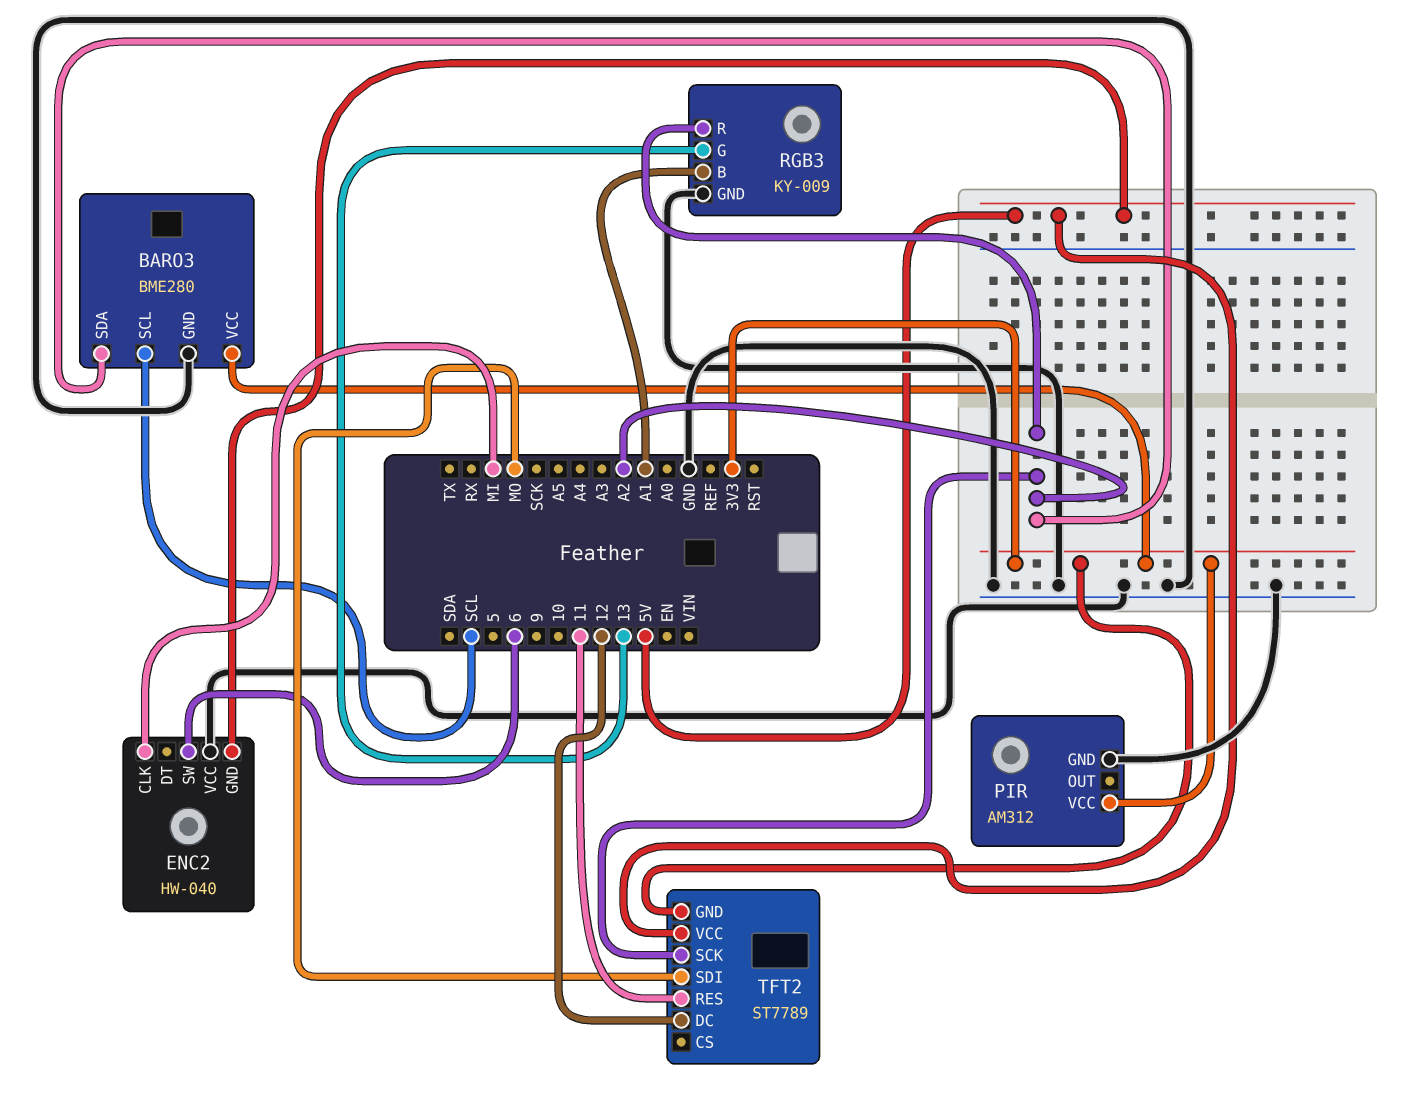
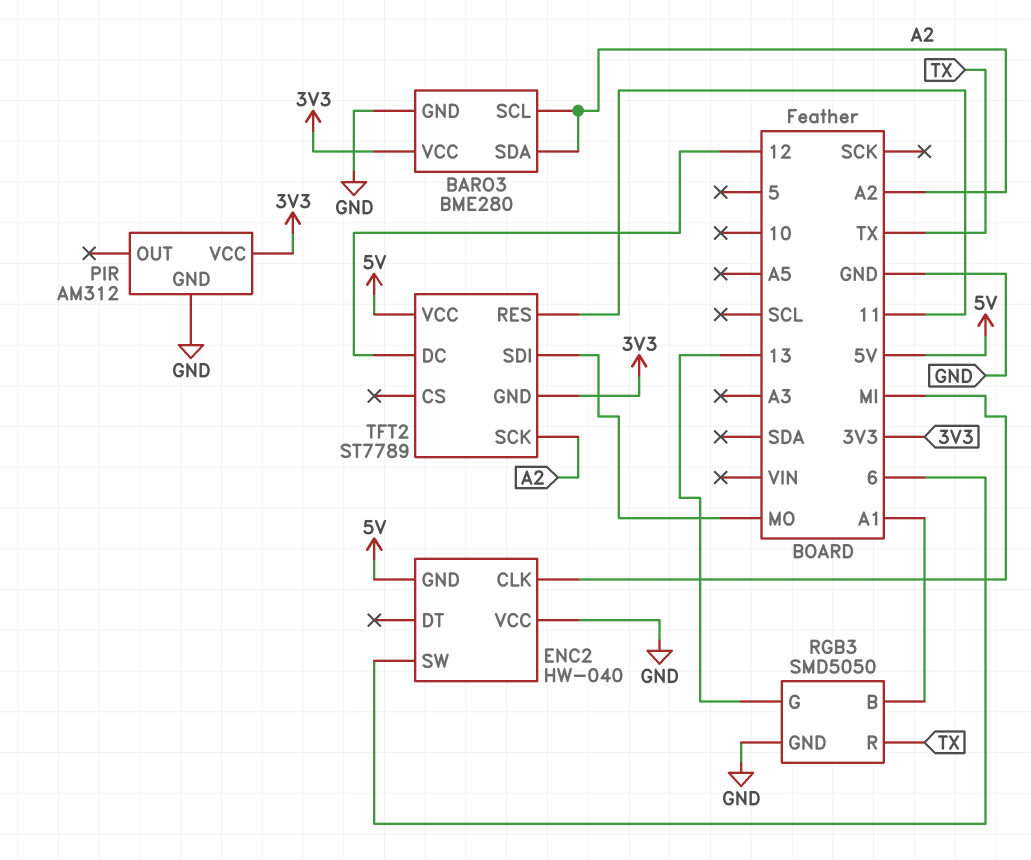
BARO3 pin SCL: SCL -> A2
RGB3: KY-009 -> SMD5050
RGB3 pin R: A2 -> TX

